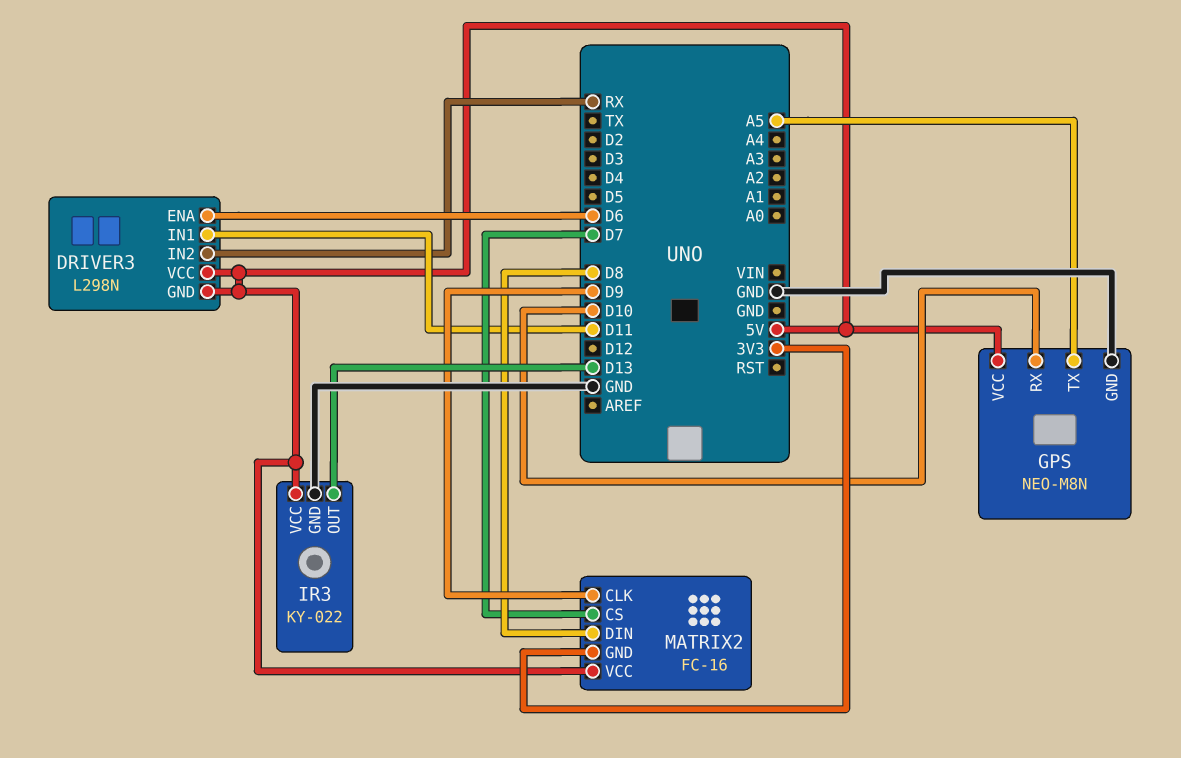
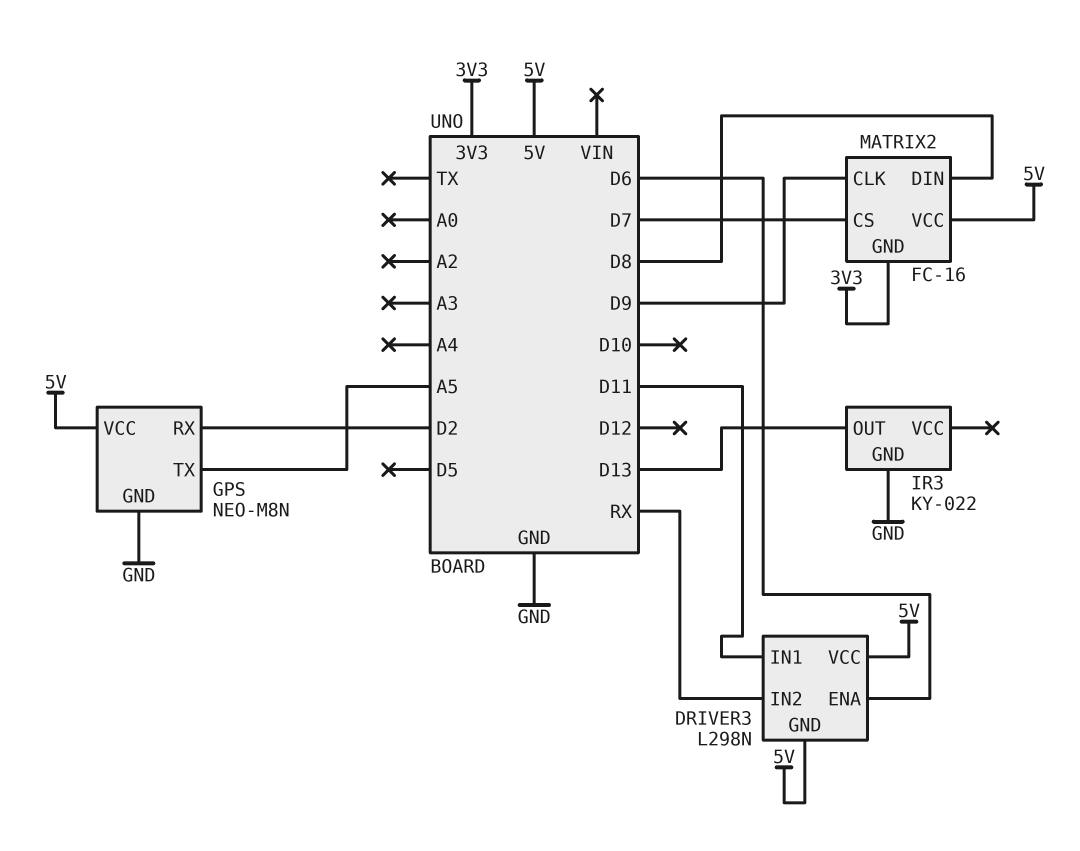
GPS pin RX: D10 -> D2
IR3 pin VCC: 5V -> none

